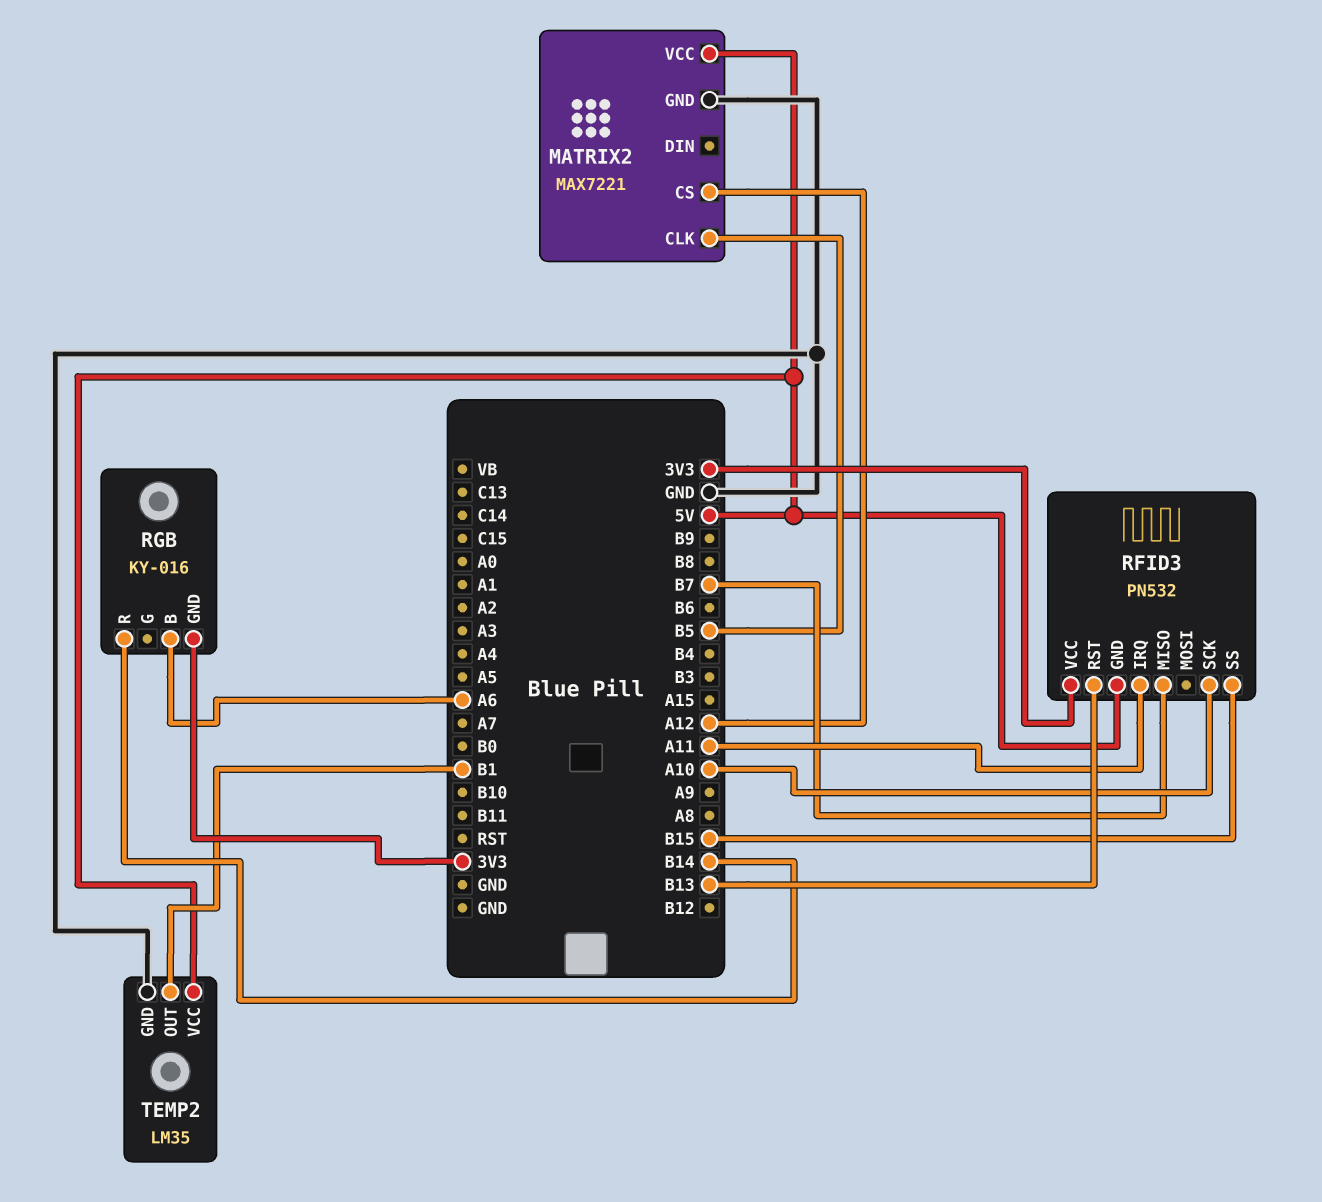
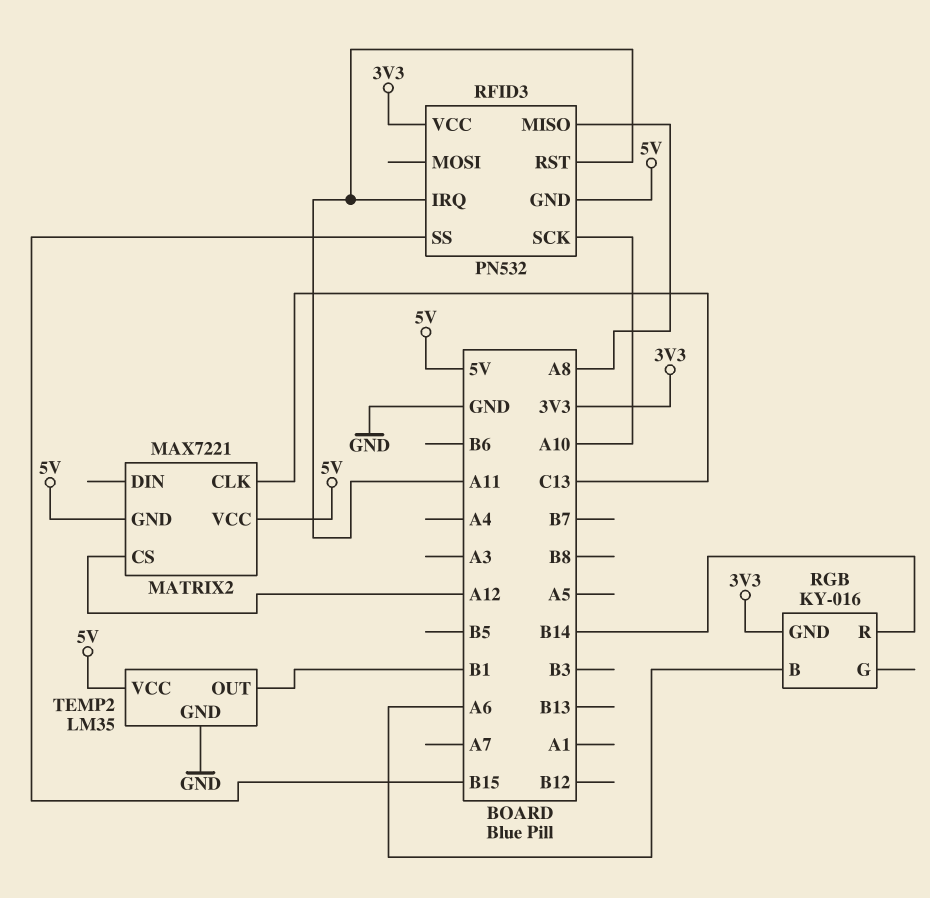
MATRIX2 pin CLK: B5 -> C13
MATRIX2 pin GND: GND -> 5V
RFID3 pin MISO: B7 -> A8
RFID3 pin RST: B13 -> A11

